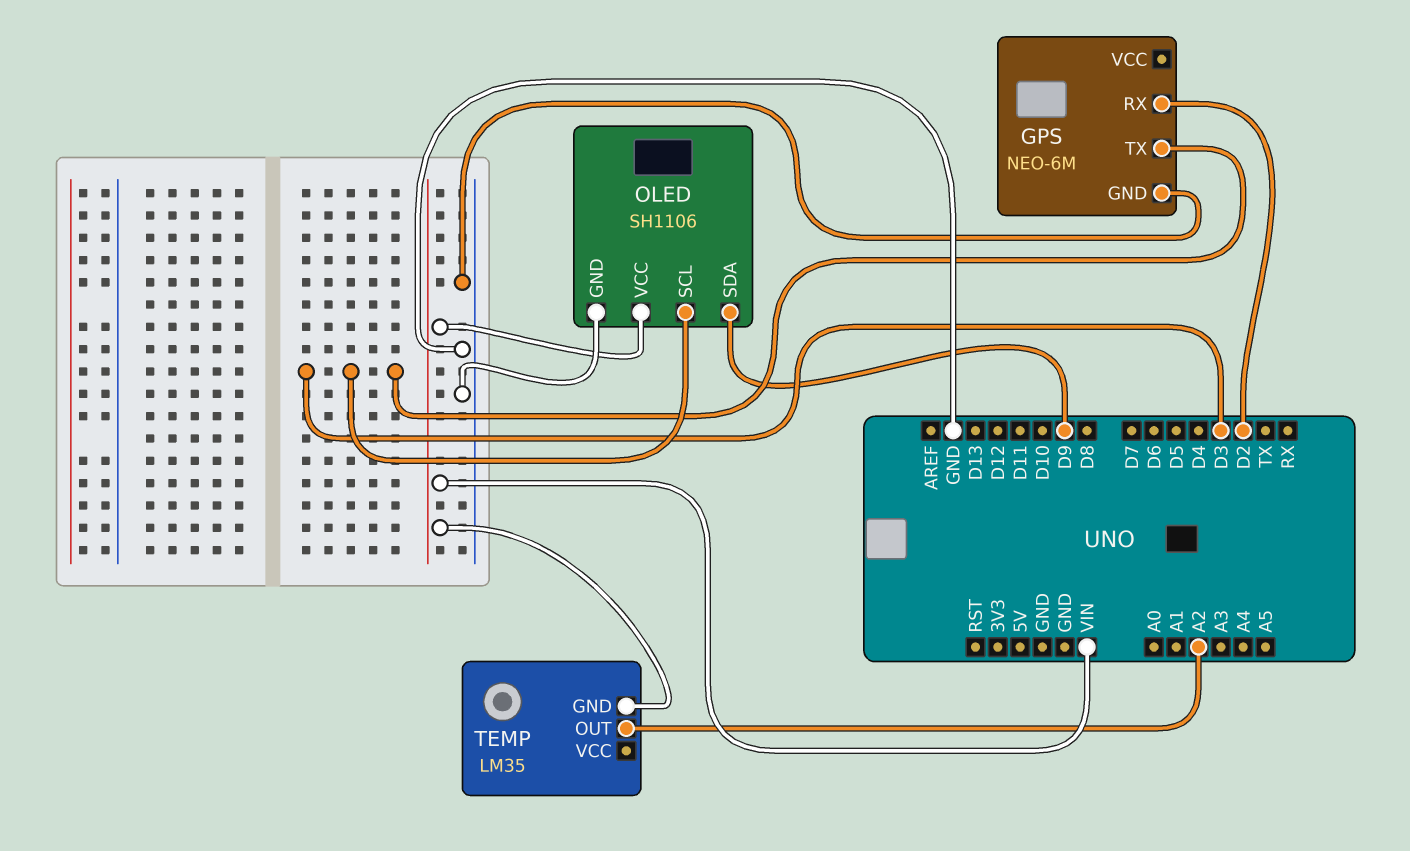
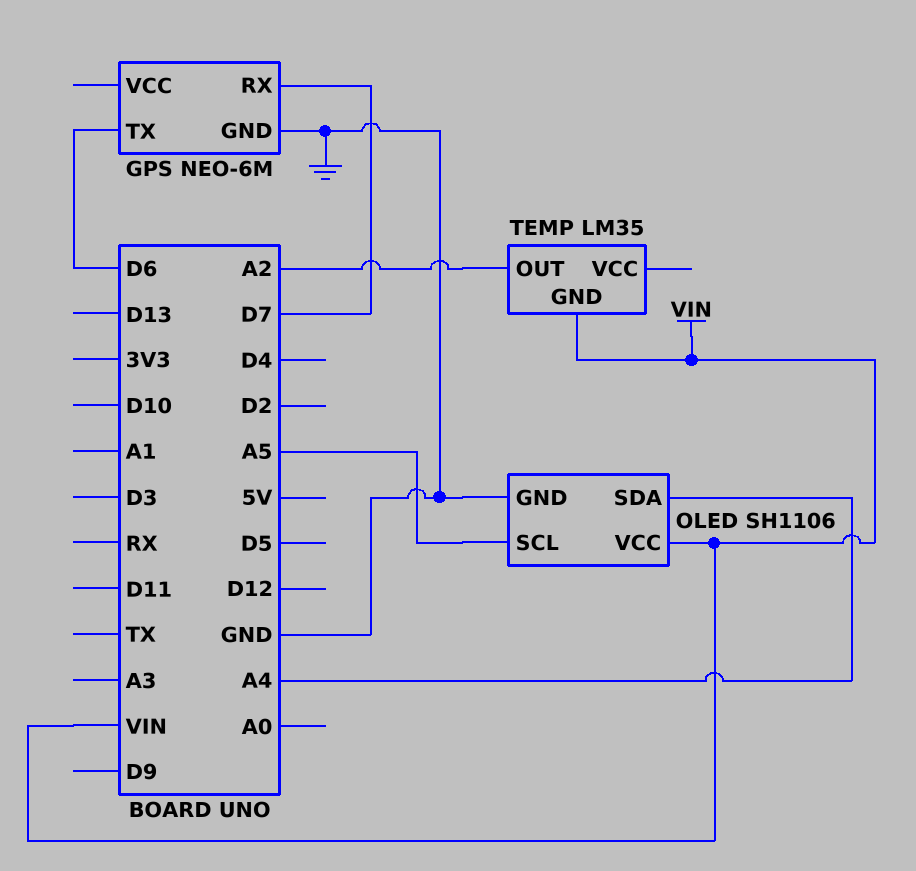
GPS pin RX: D2 -> D7
GPS pin TX: D3 -> D6
OLED pin SCL: D3 -> A5
OLED pin SDA: D9 -> A4

